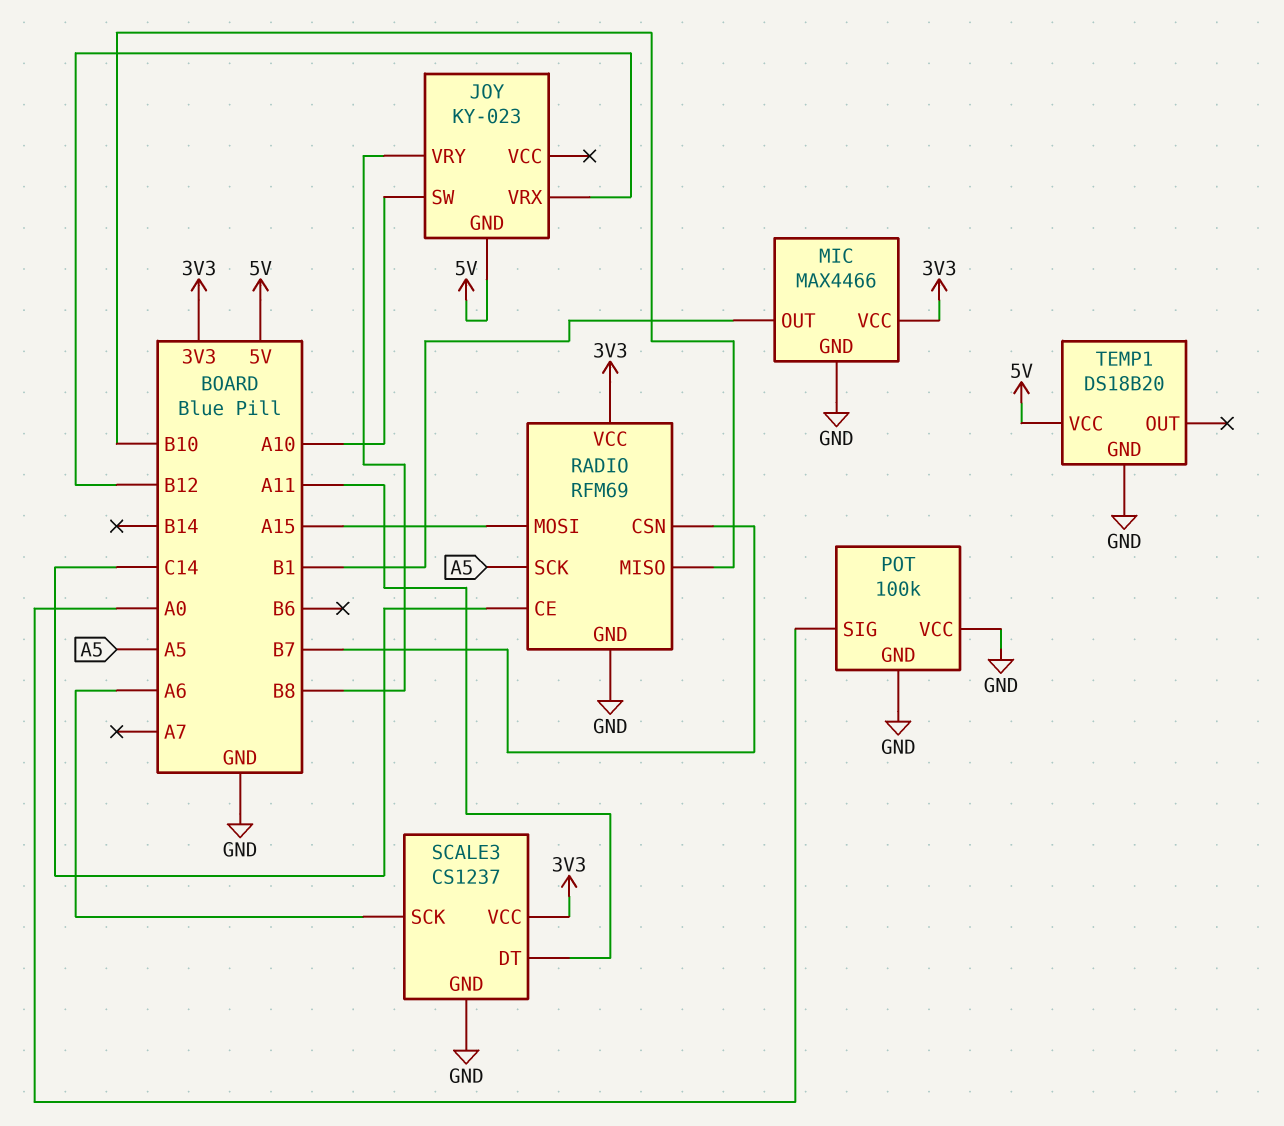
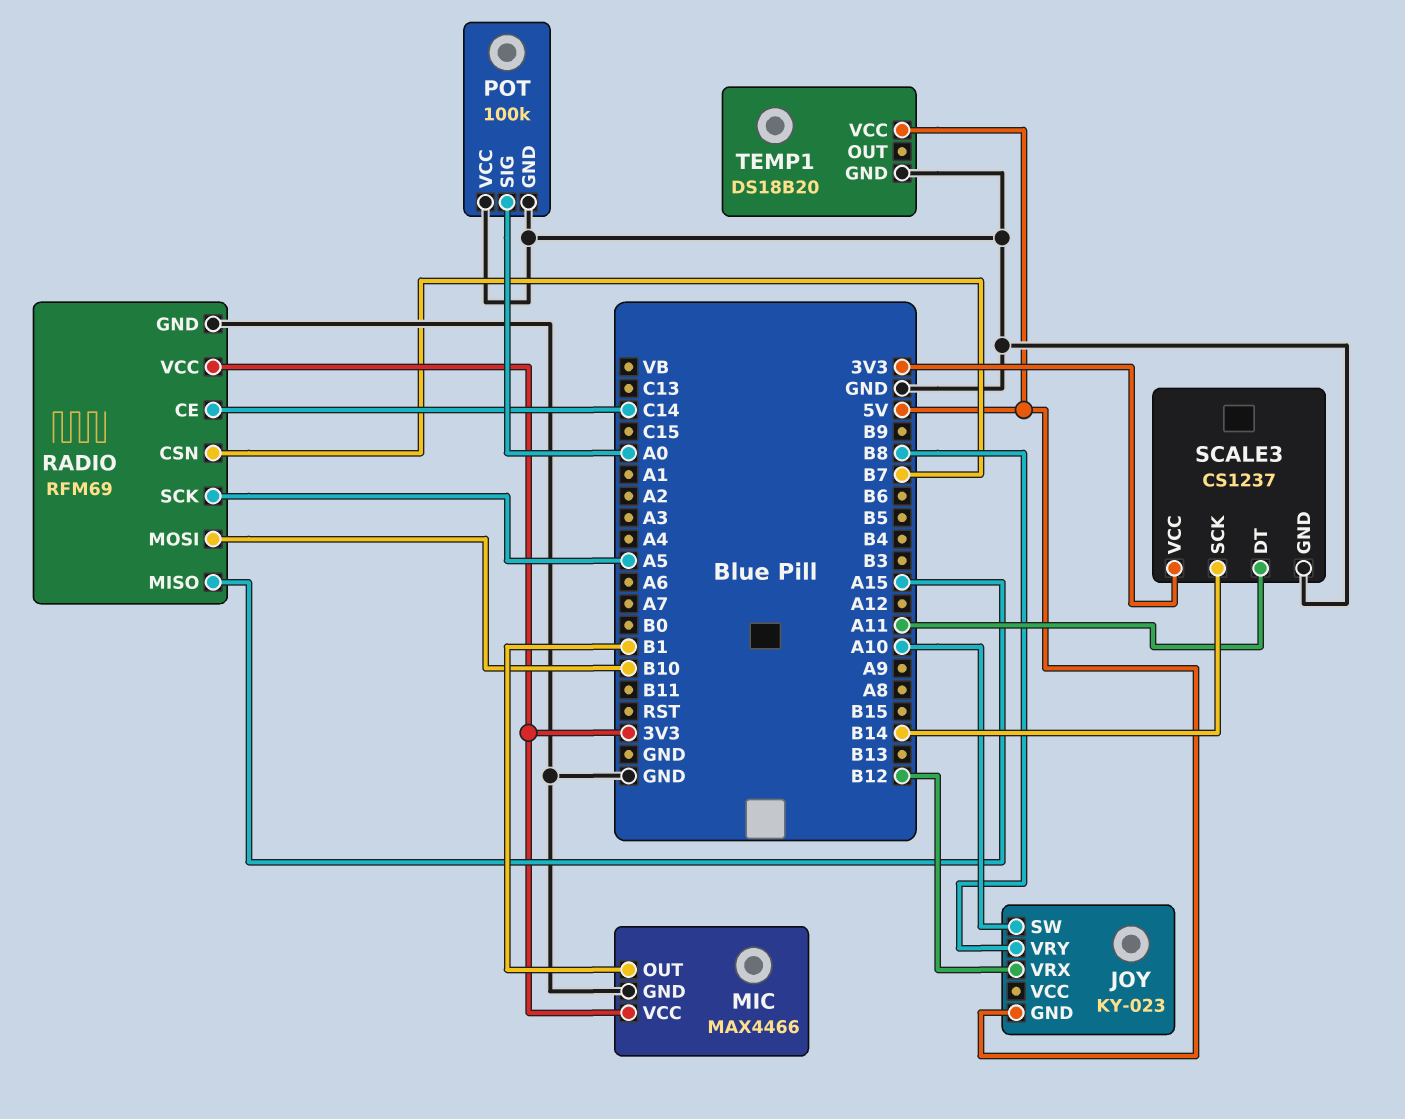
RADIO pin MISO: B10 -> A15
RADIO pin MOSI: A15 -> B10
SCALE3 pin SCK: A6 -> B14

